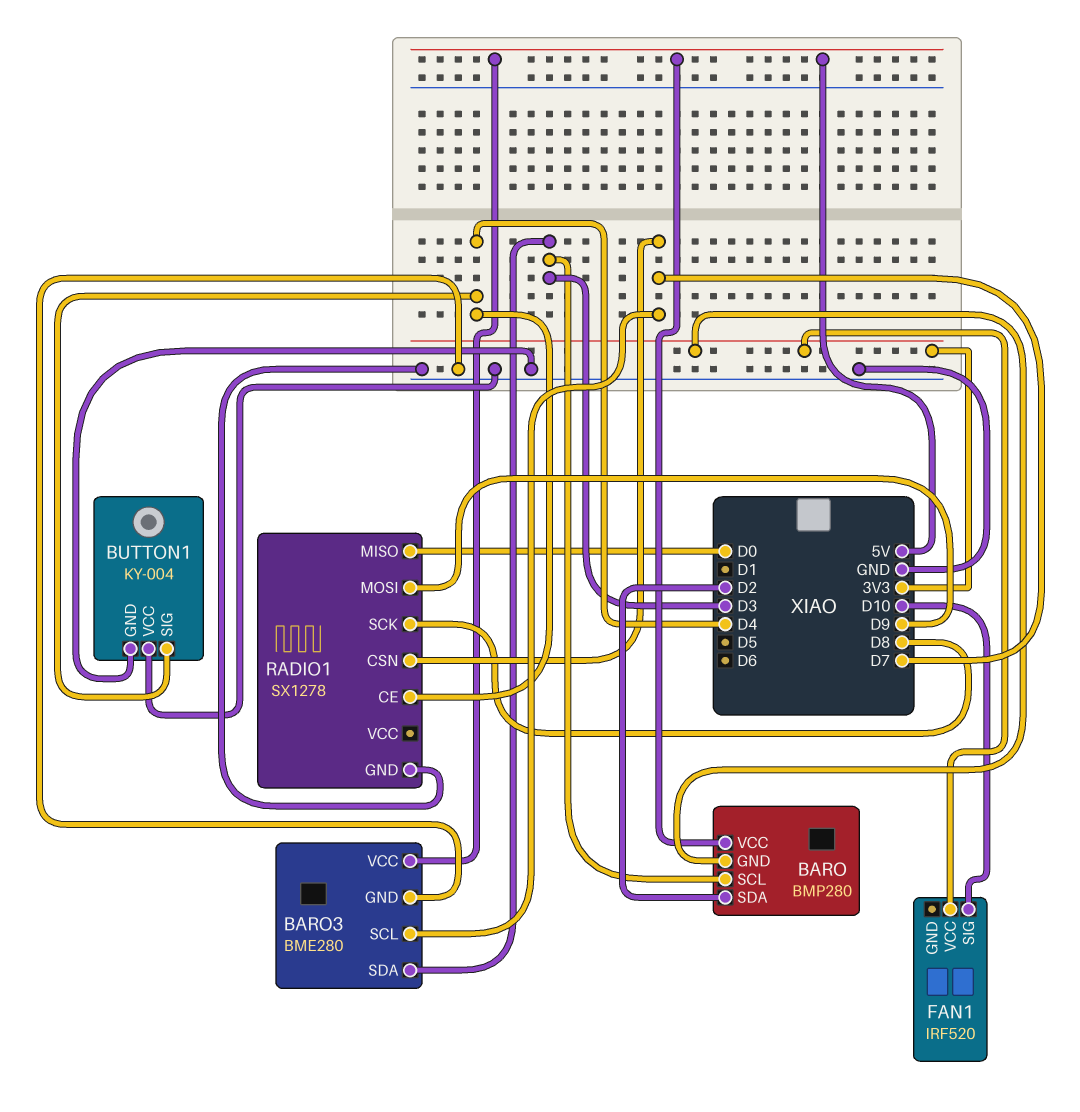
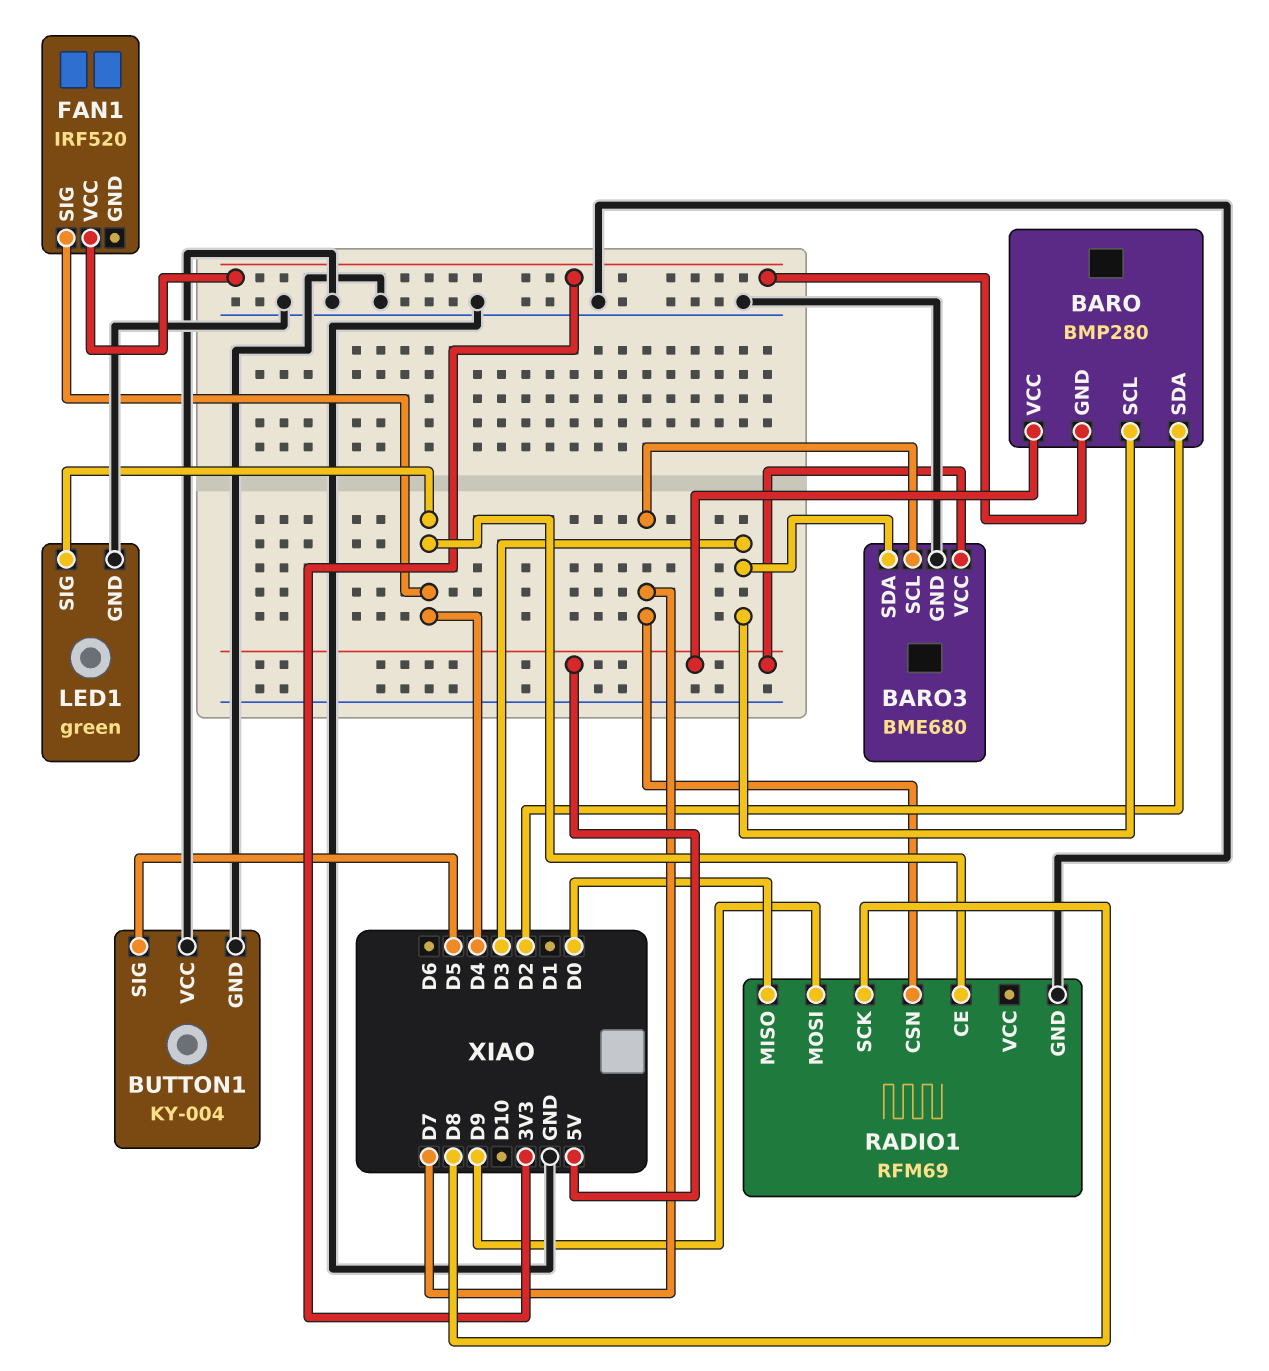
BARO3: BME280 -> BME680
BUTTON1 pin SIG: D4 -> D5
FAN1 pin SIG: D10 -> D4
LED1: none -> green
LED1 pin GND: none -> GND
LED1 pin SIG: none -> D4
RADIO1: SX1278 -> RFM69

